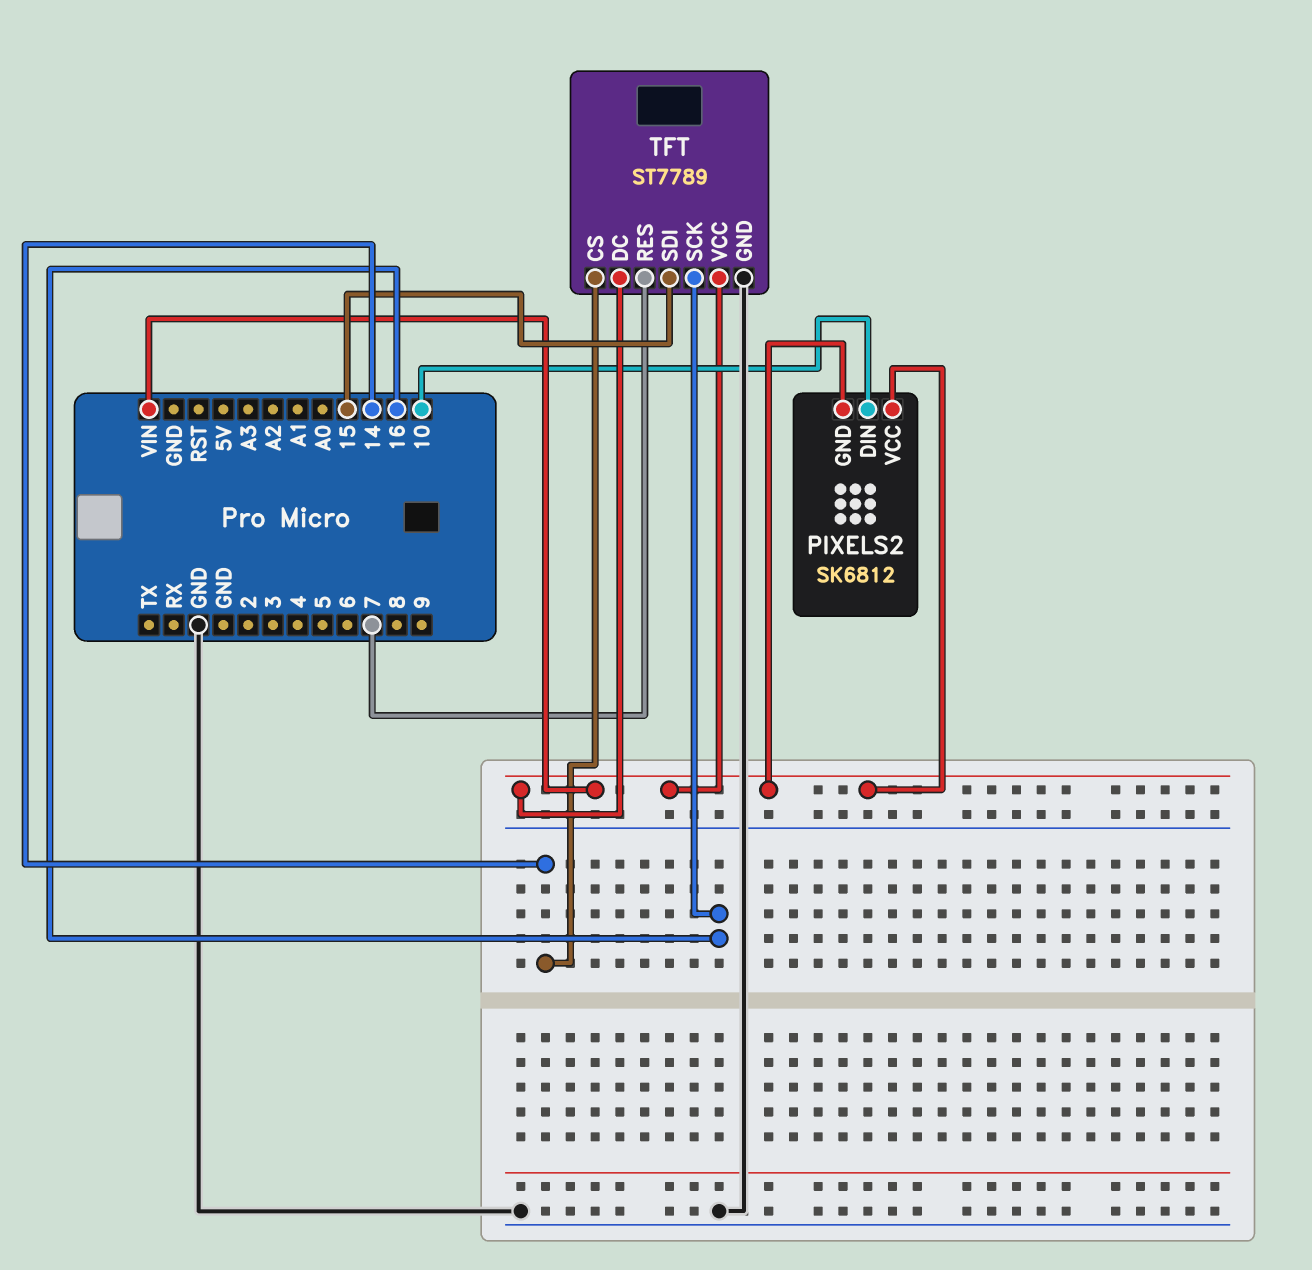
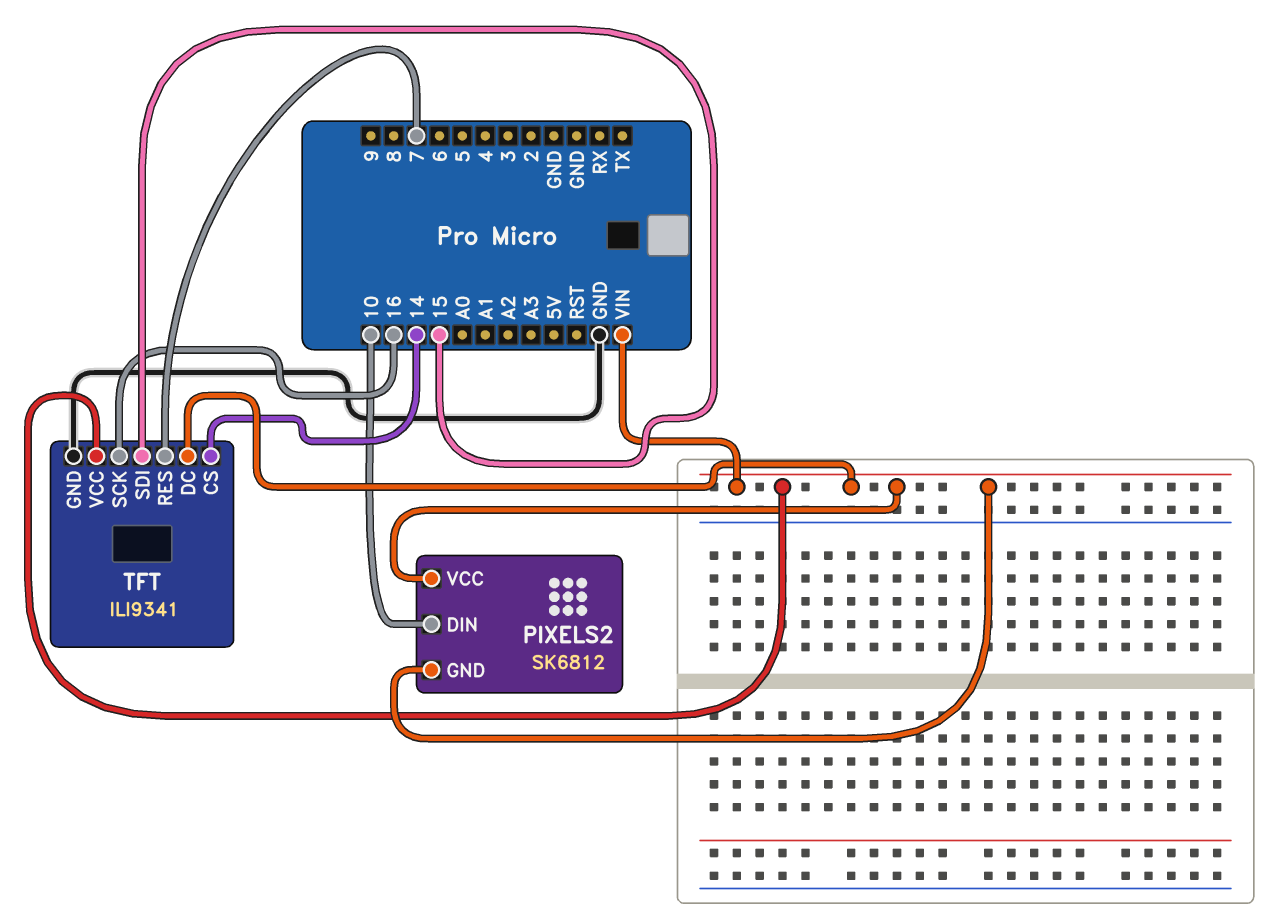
TFT: ST7789 -> ILI9341

